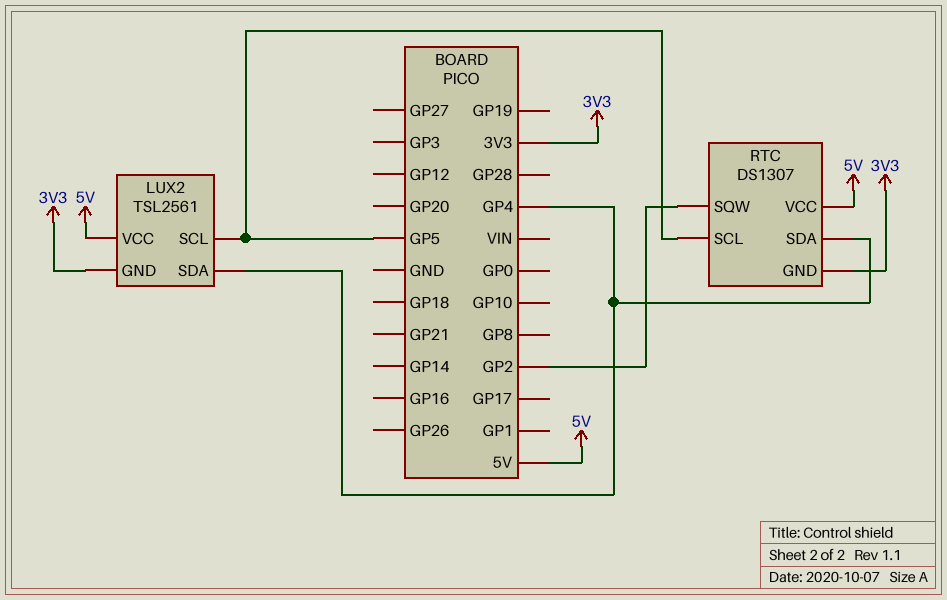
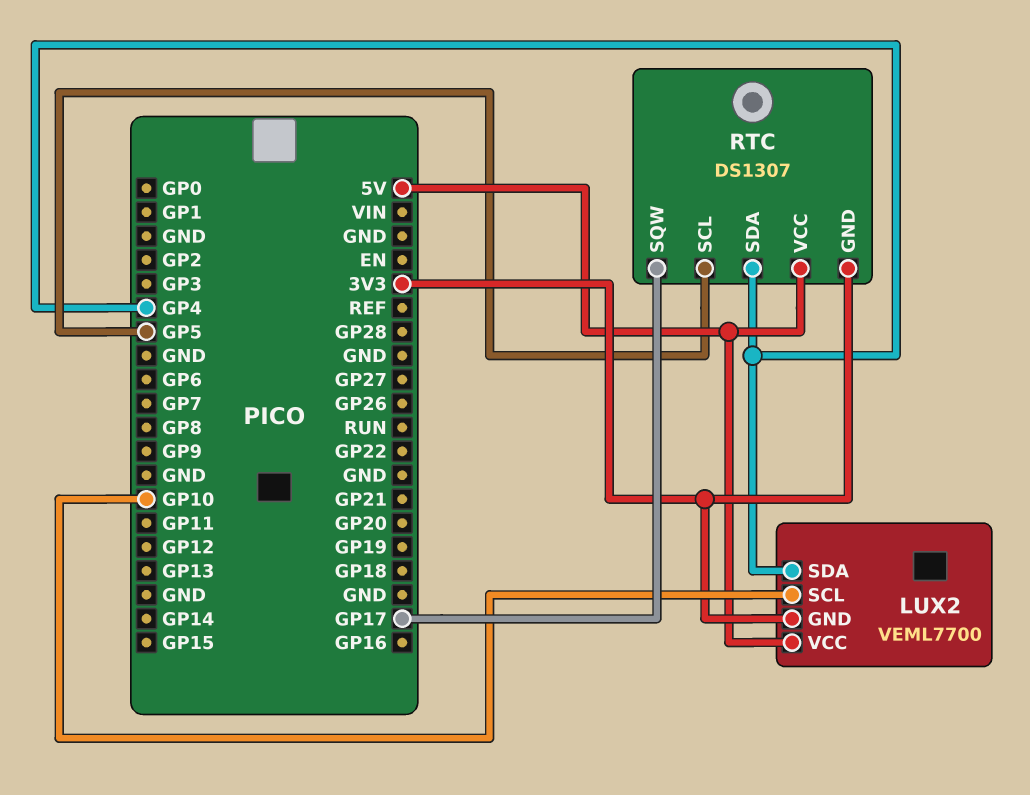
LUX2: TSL2561 -> VEML7700
LUX2 pin SCL: GP5 -> GP10
RTC pin SQW: GP2 -> GP17

